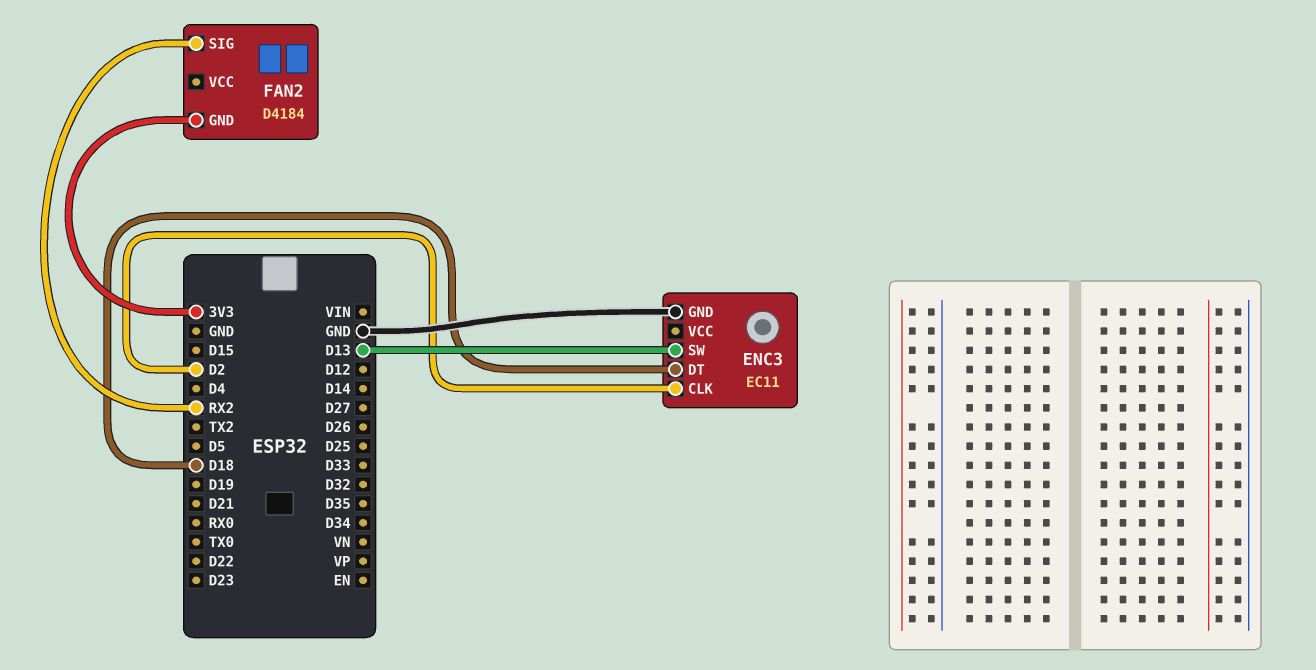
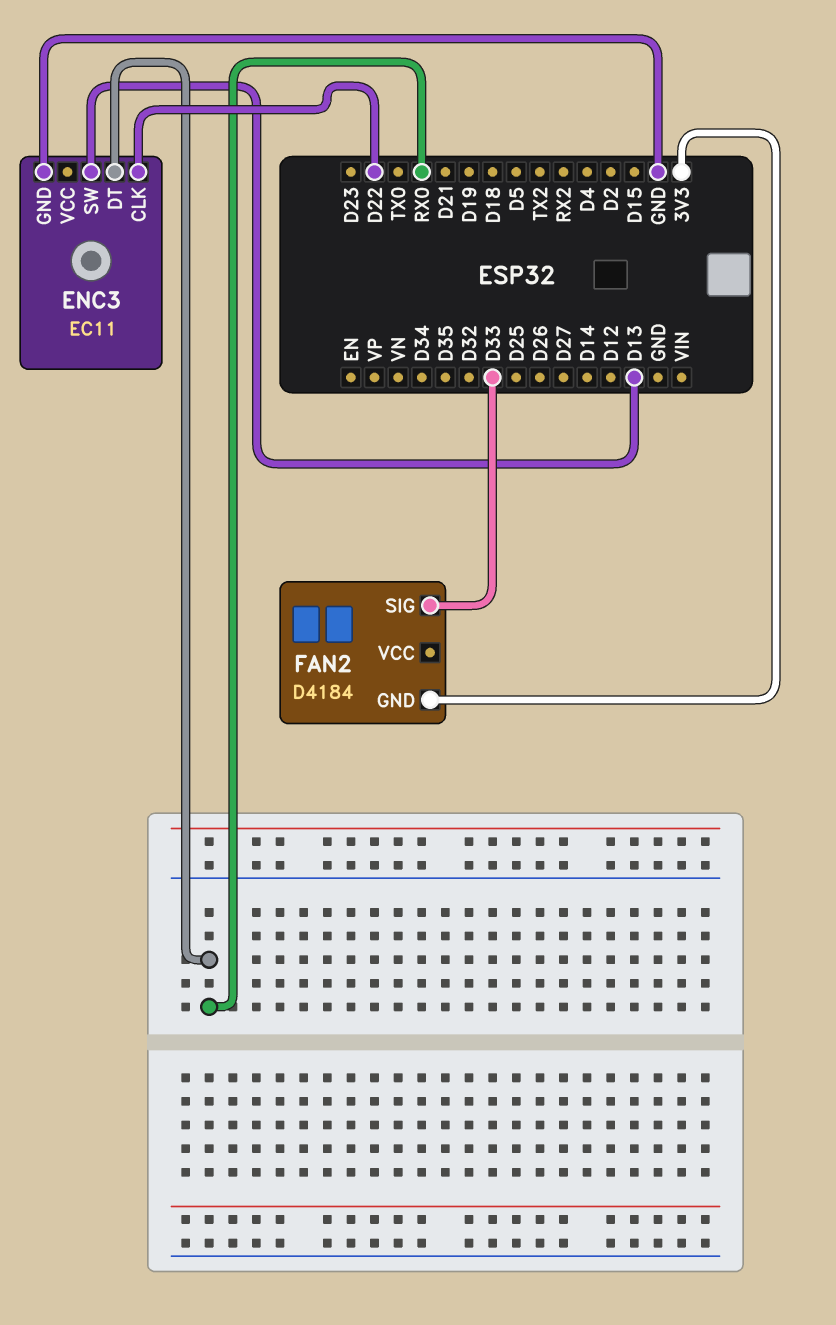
ENC3 pin CLK: D2 -> D22
ENC3 pin DT: D18 -> RX0
FAN2 pin SIG: RX2 -> D33

